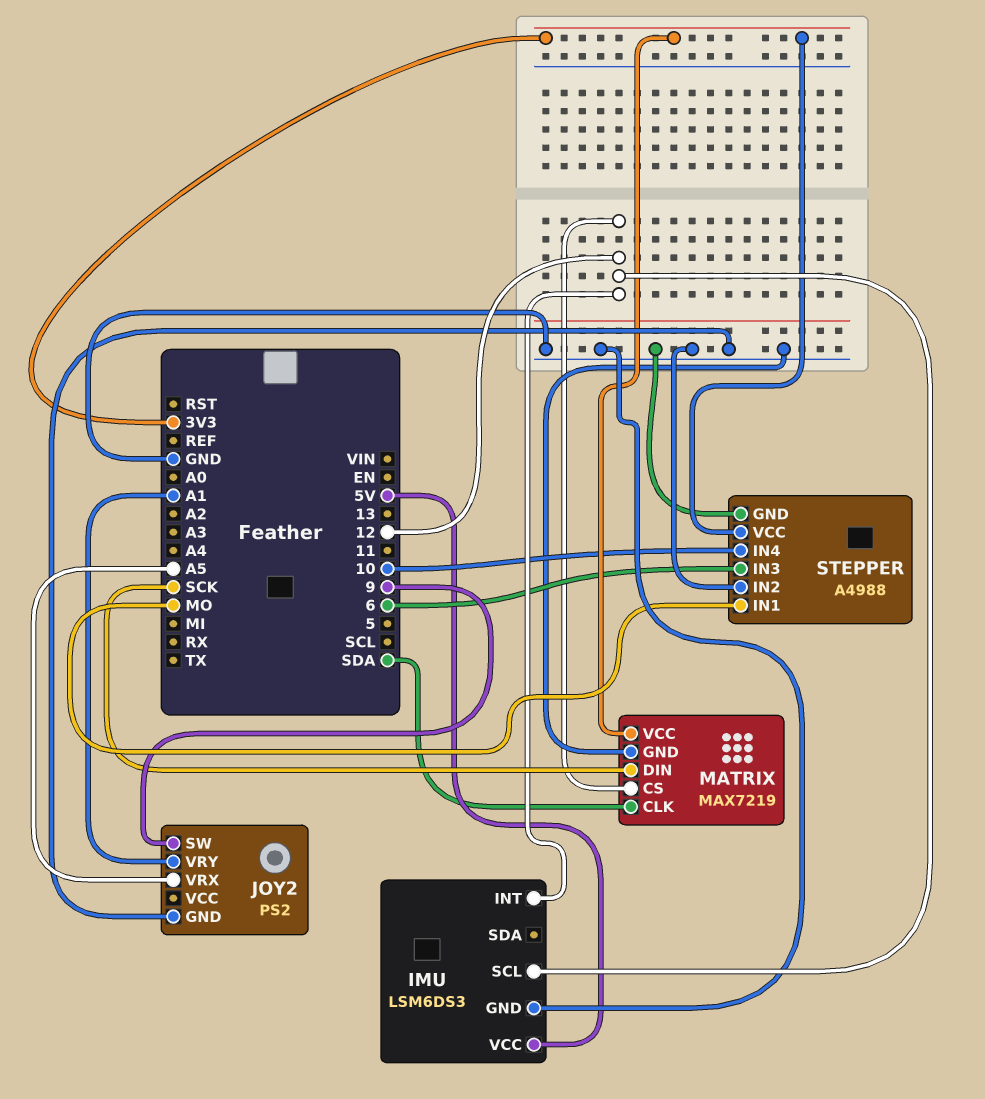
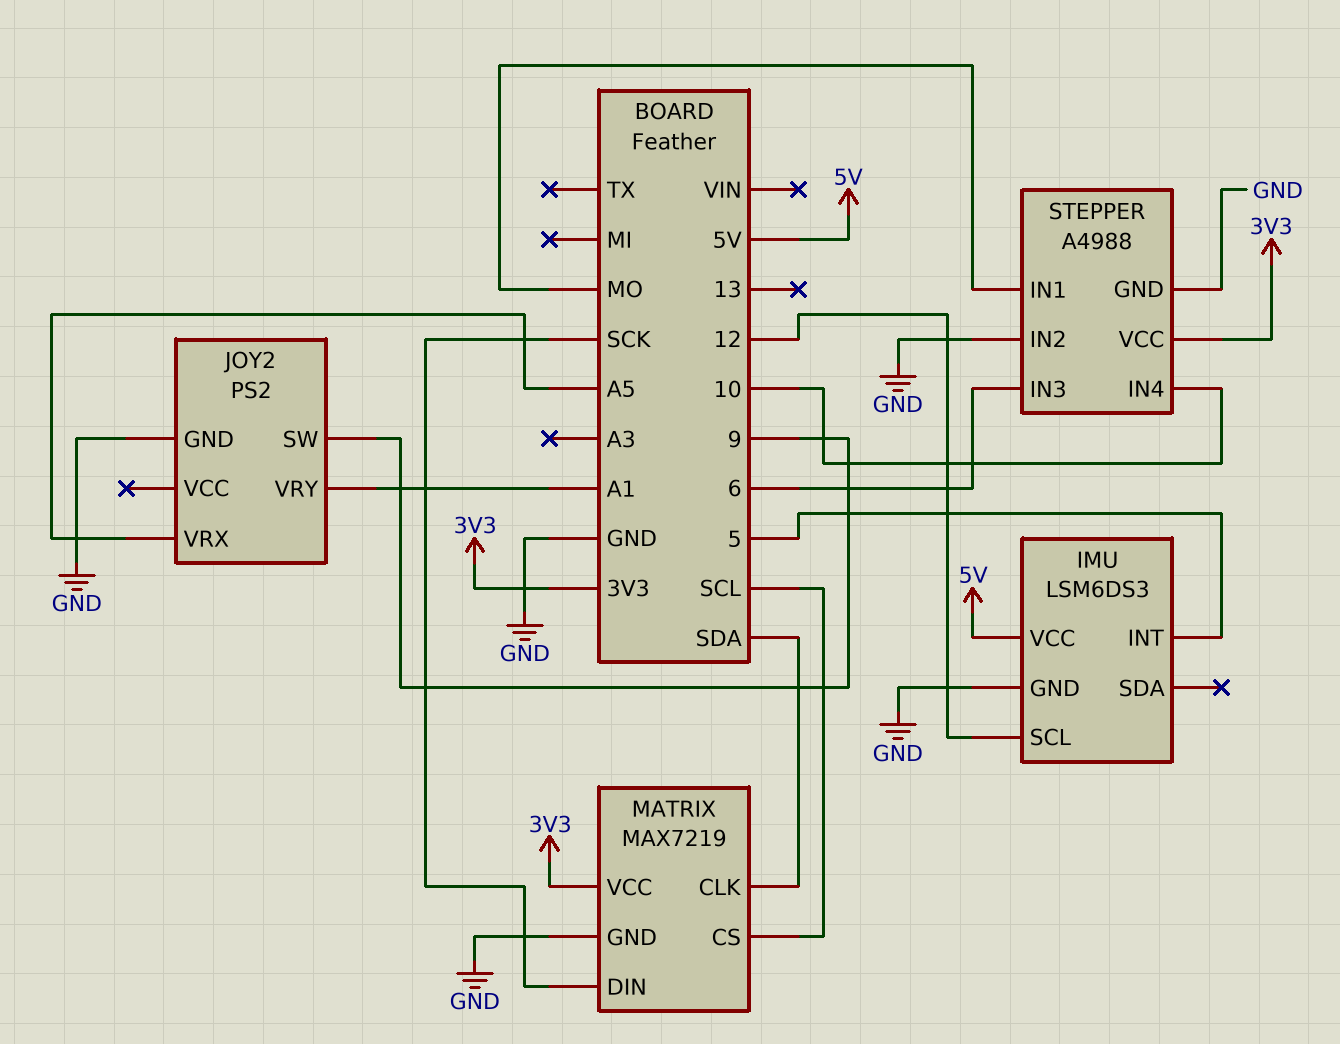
IMU pin INT: 12 -> 5
MATRIX pin CS: 12 -> SCL

